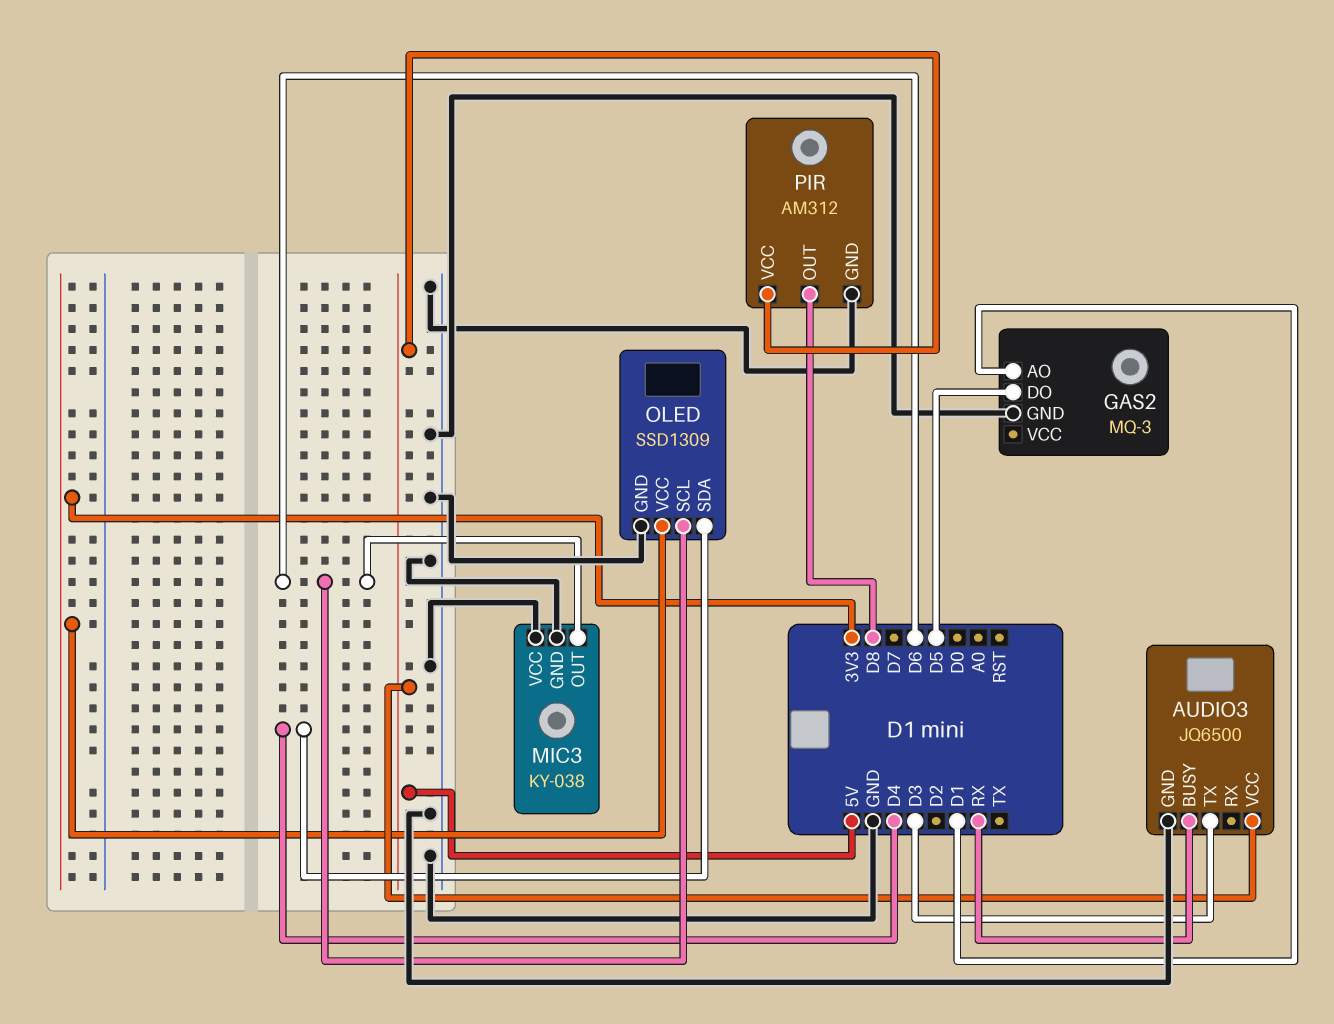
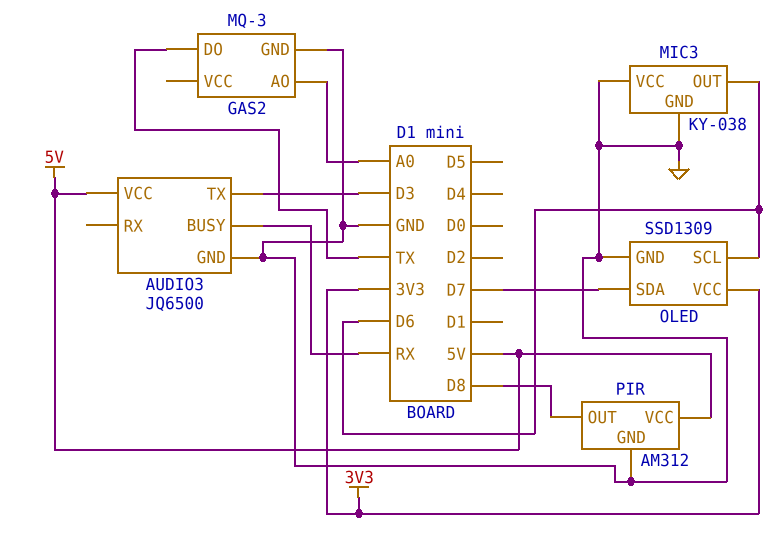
GAS2 pin AO: D1 -> A0
GAS2 pin DO: D5 -> TX
OLED pin SDA: D4 -> D7

